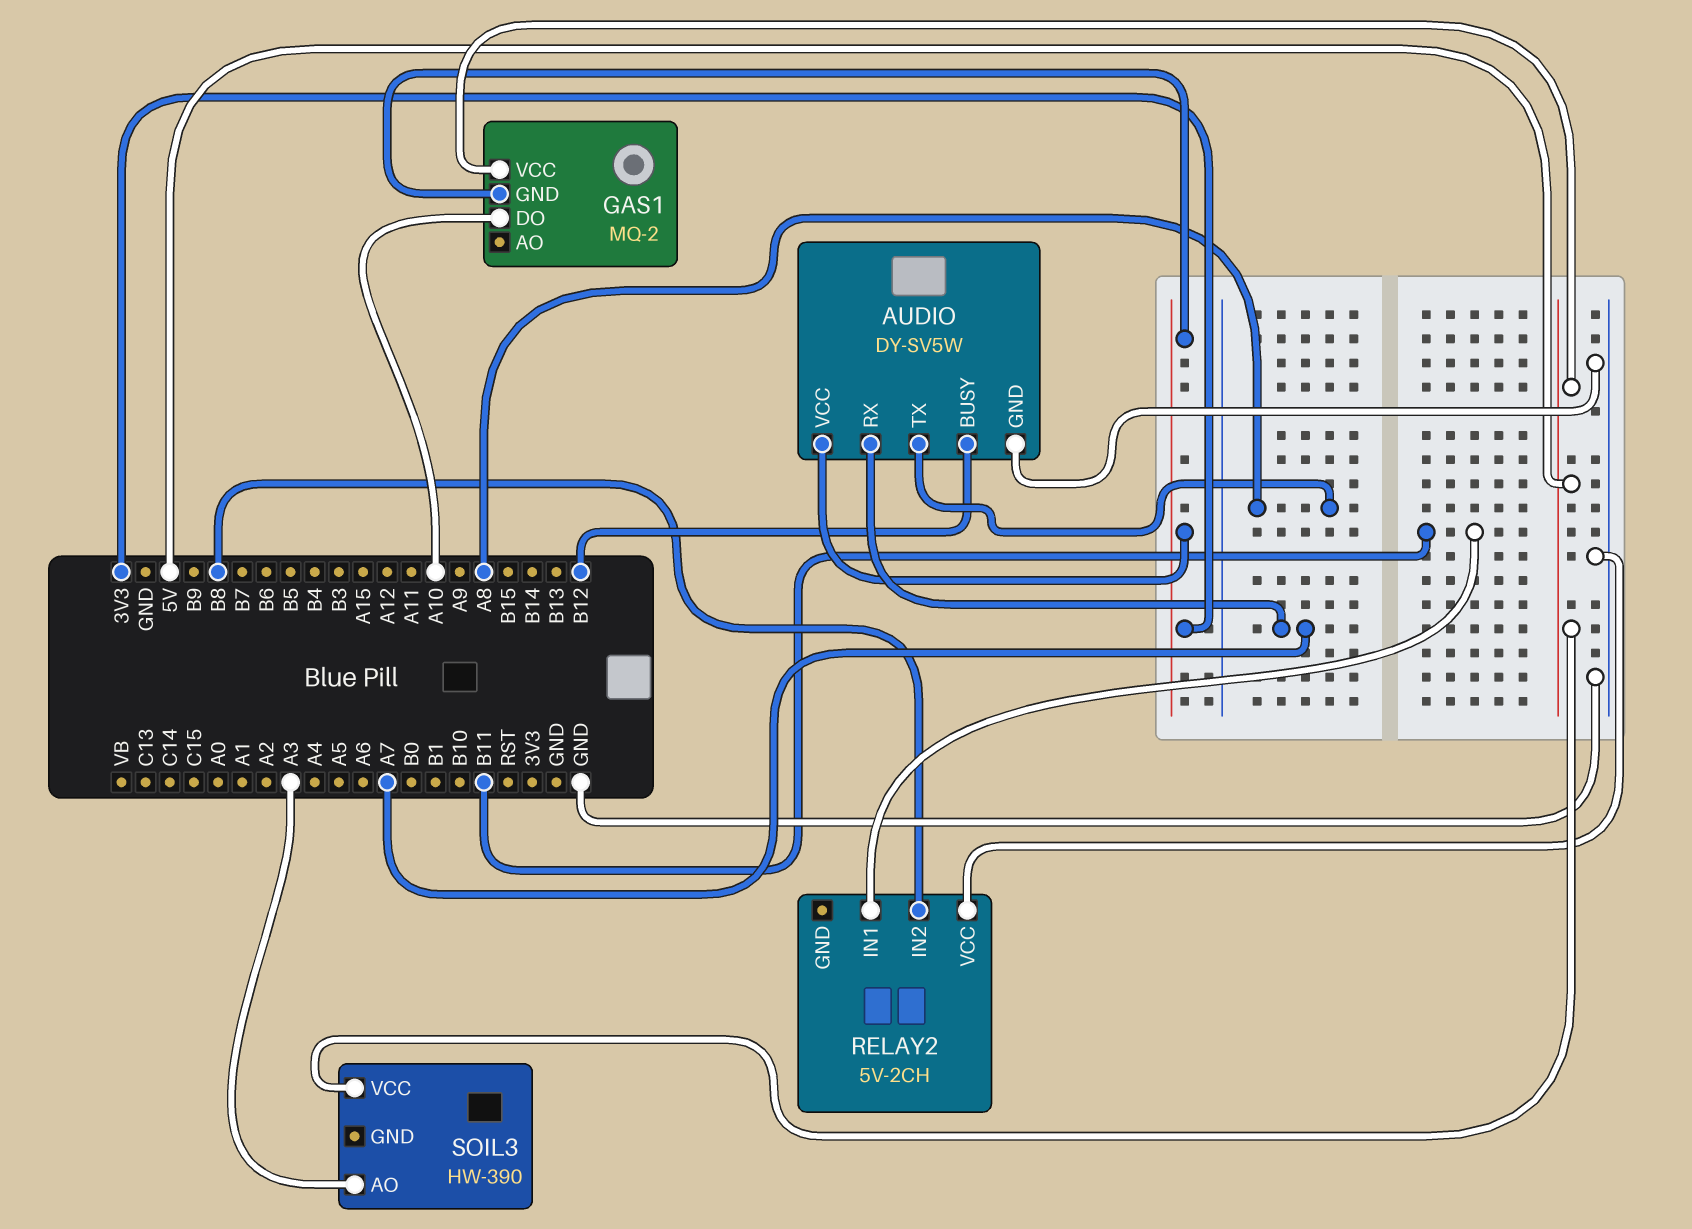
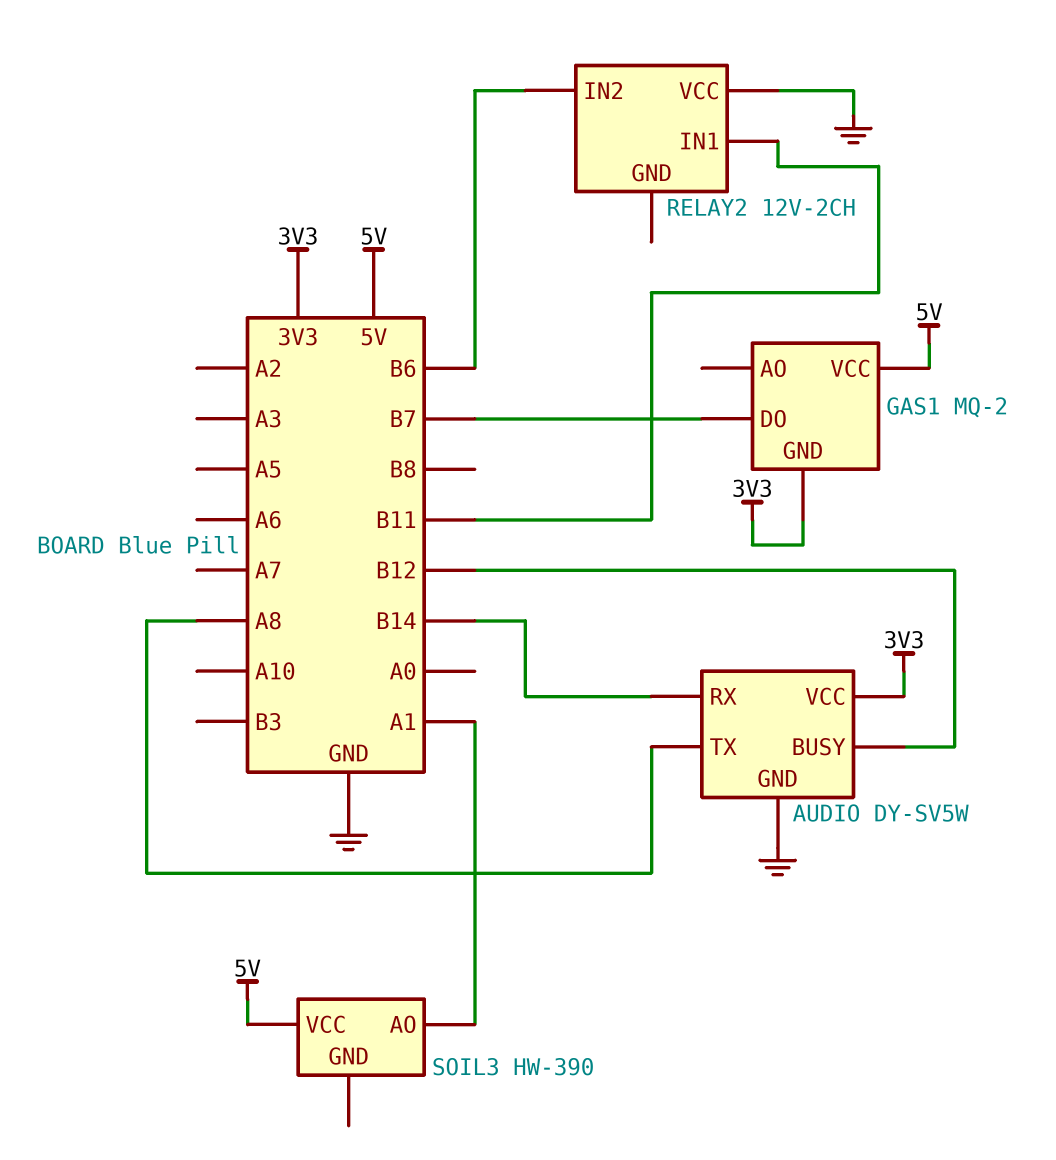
AUDIO pin RX: A7 -> B14
GAS1 pin DO: A10 -> B7
RELAY2: 5V-2CH -> 12V-2CH
RELAY2 pin IN2: B8 -> B6
SOIL3 pin AO: A3 -> A1

